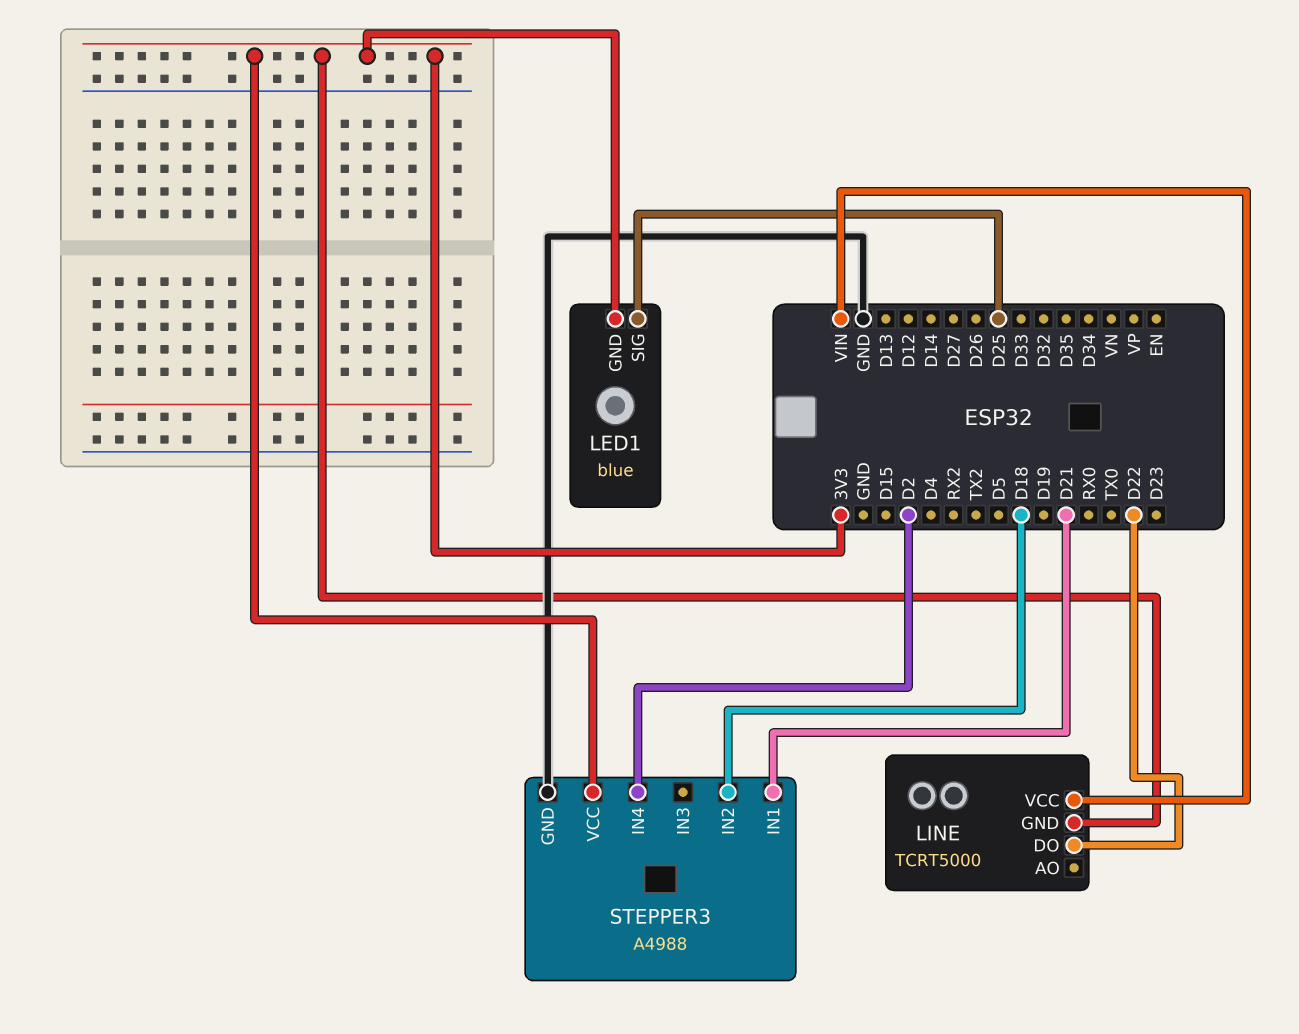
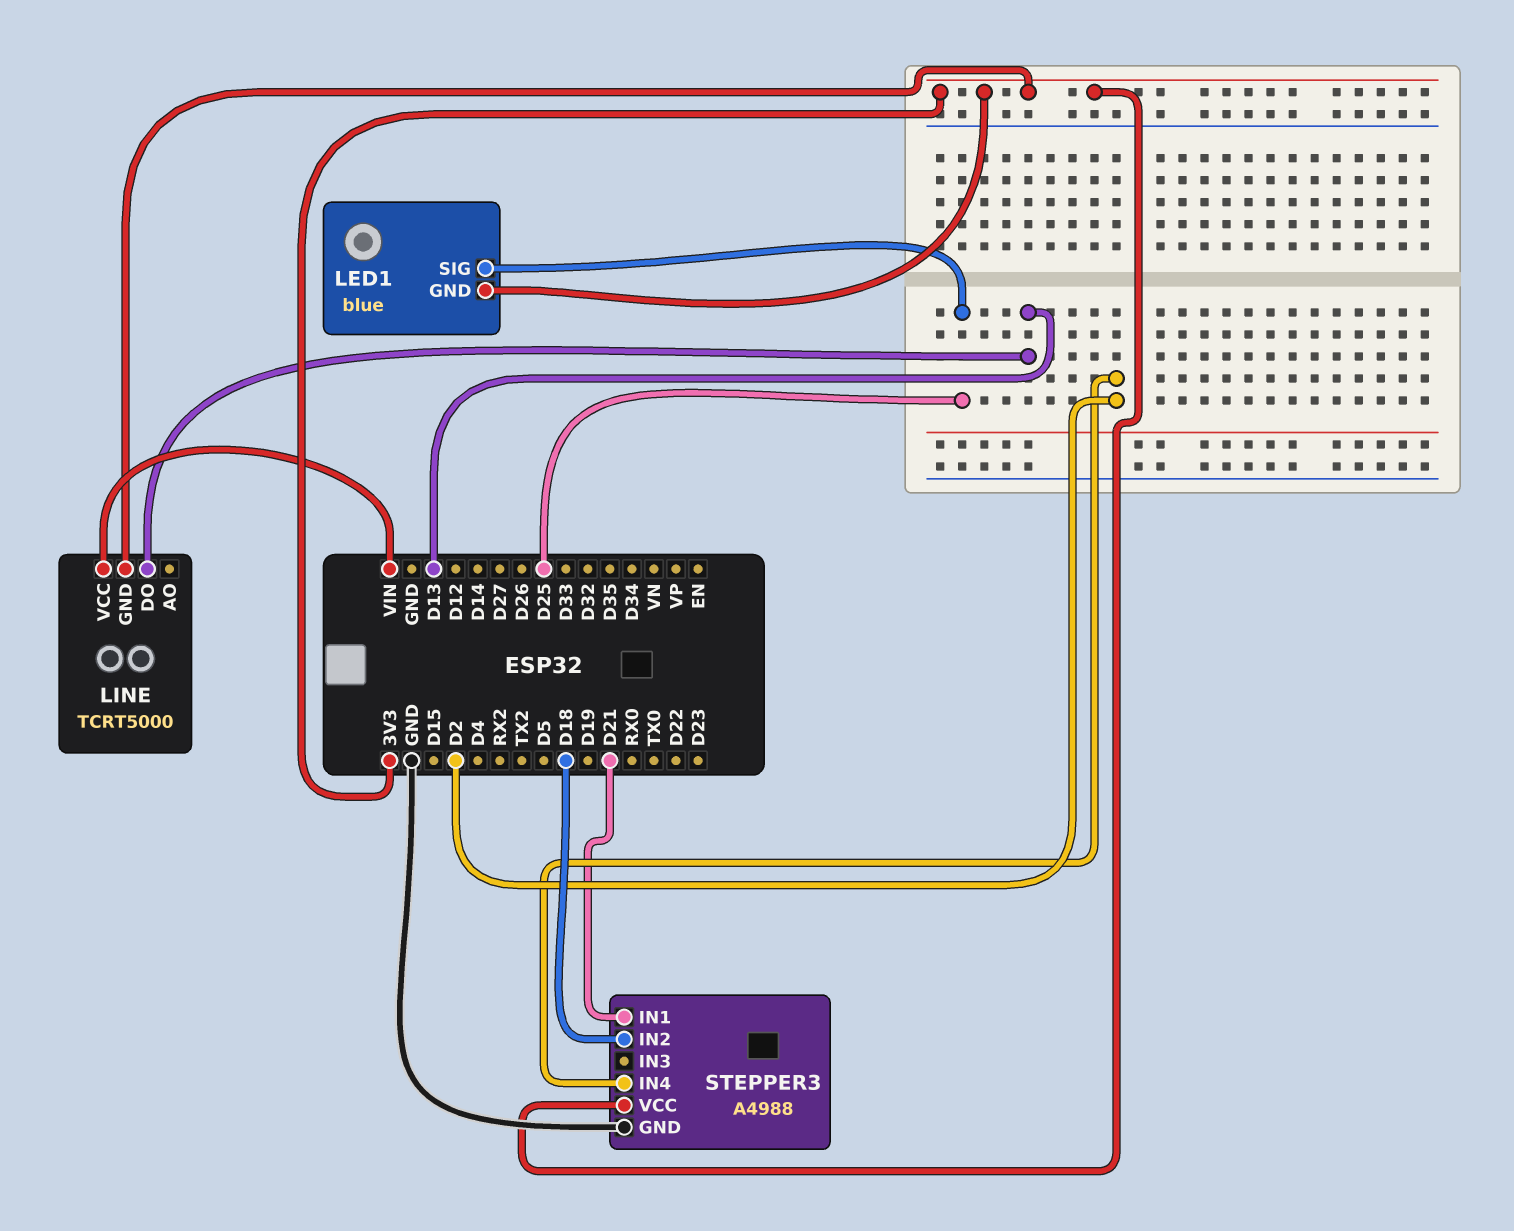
LINE pin DO: D22 -> D13

